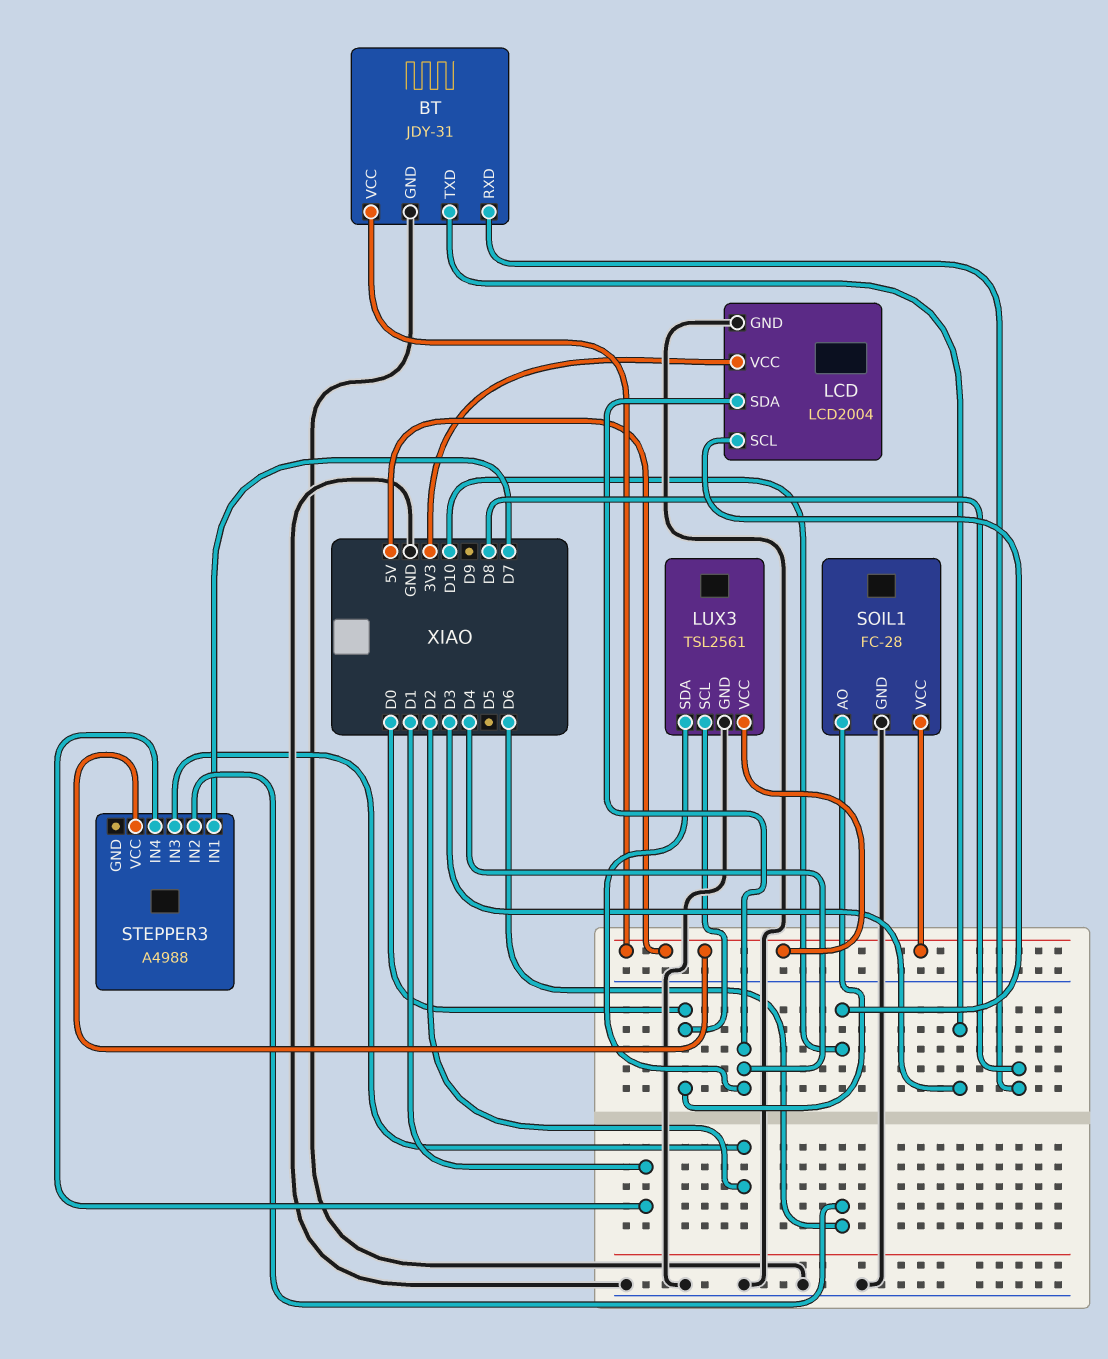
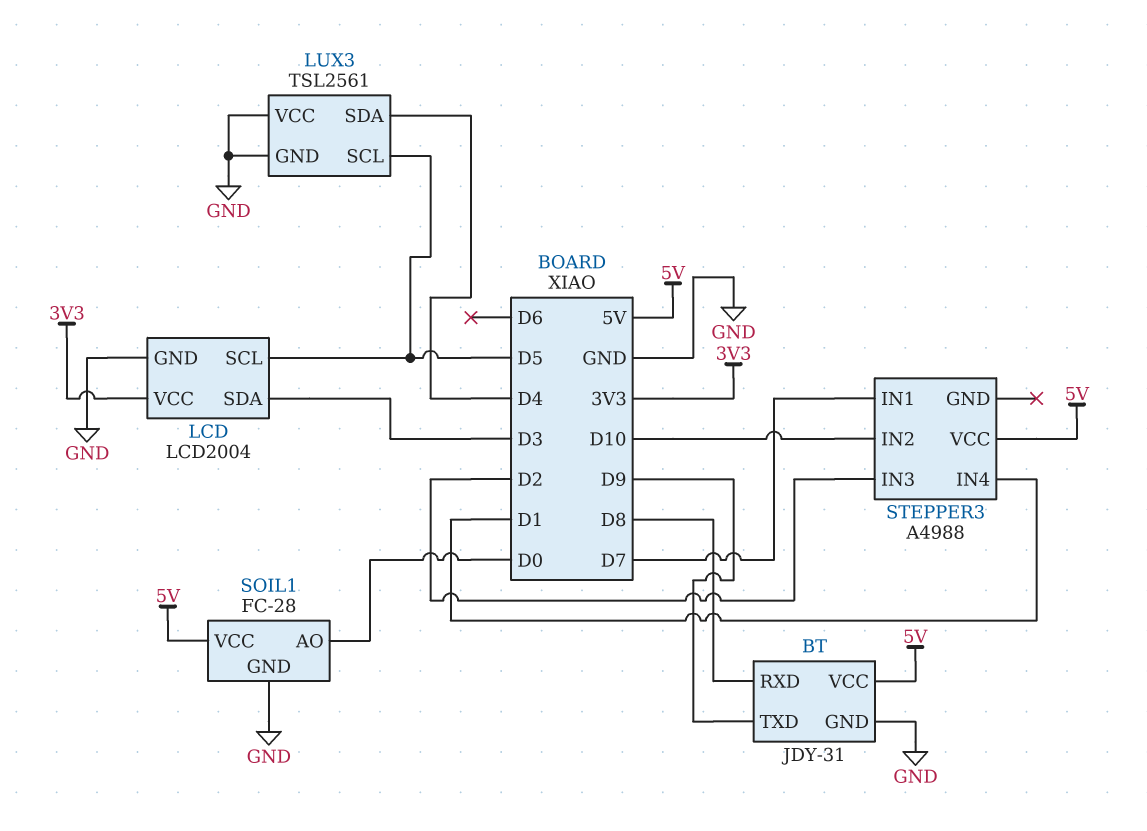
BT pin TXD: D3 -> D9
LCD pin SCL: D10 -> D5
LCD pin SDA: D4 -> D3
LUX3 pin SCL: D0 -> D5
LUX3 pin VCC: 5V -> GND
STEPPER3 pin IN2: D6 -> D10

